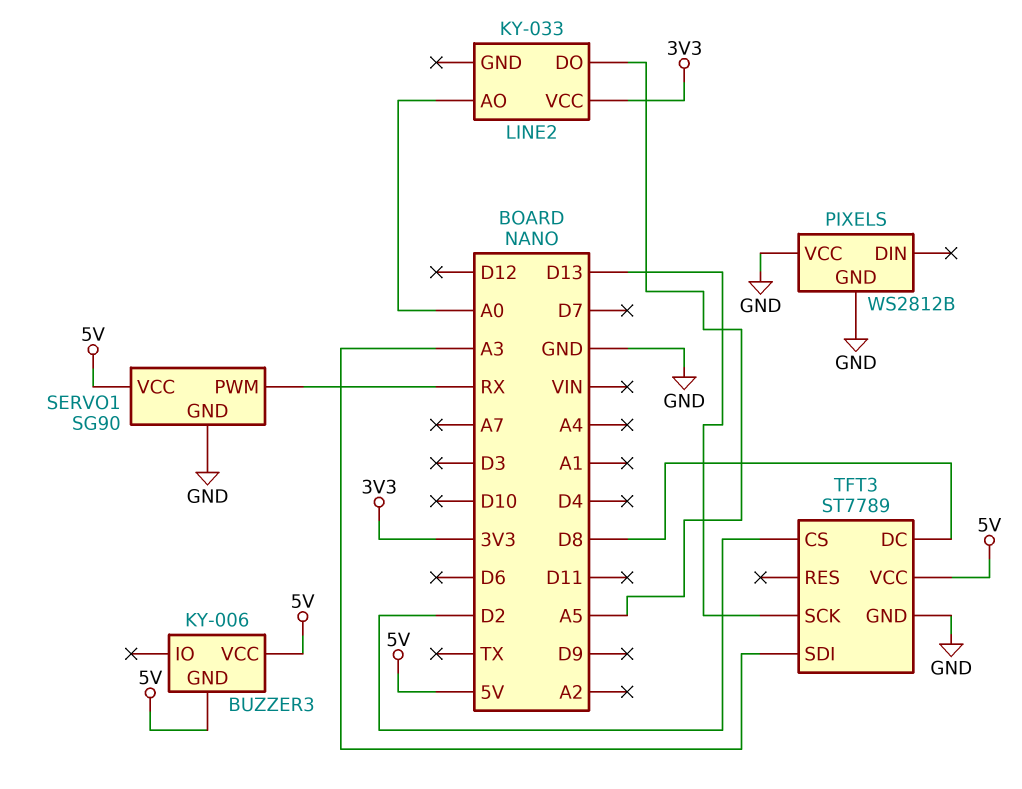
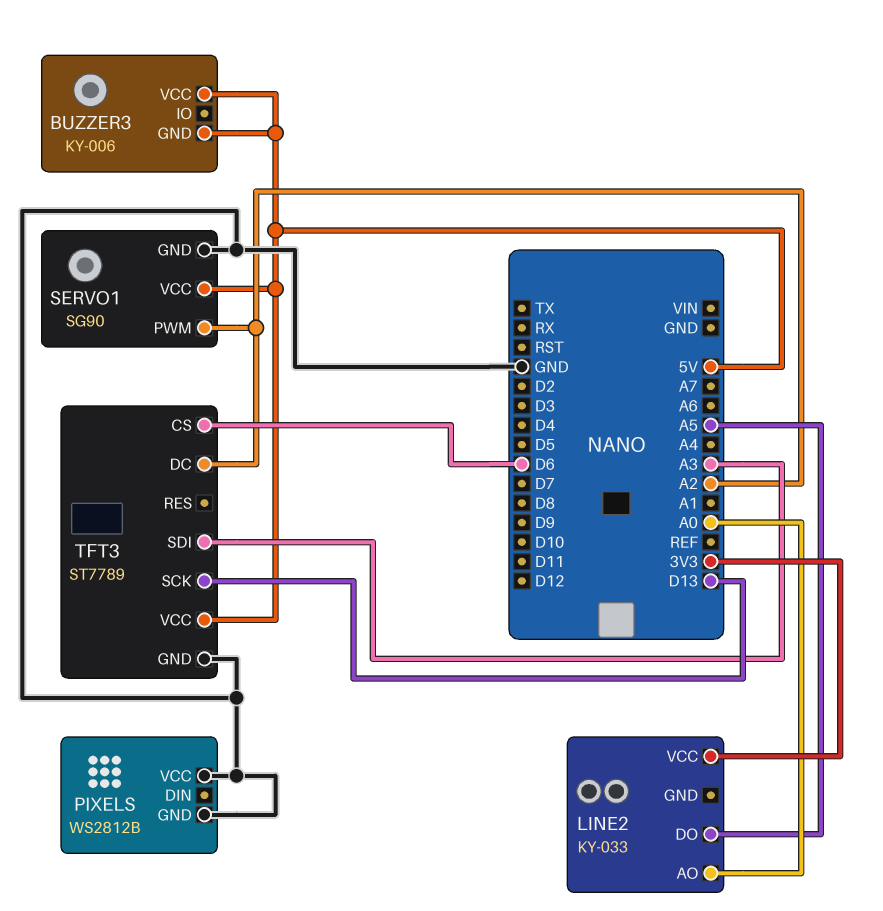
SERVO1 pin PWM: RX -> A2
TFT3 pin CS: D2 -> D6
TFT3 pin DC: D8 -> A2

